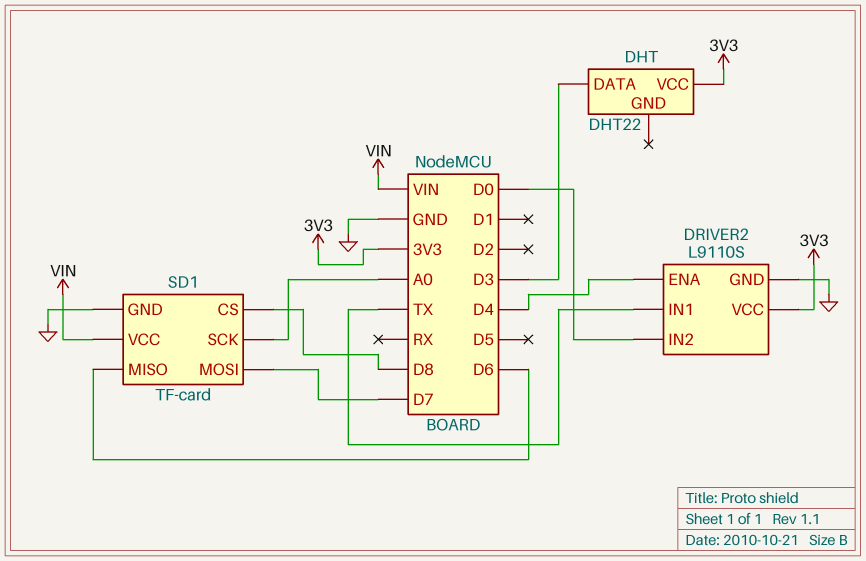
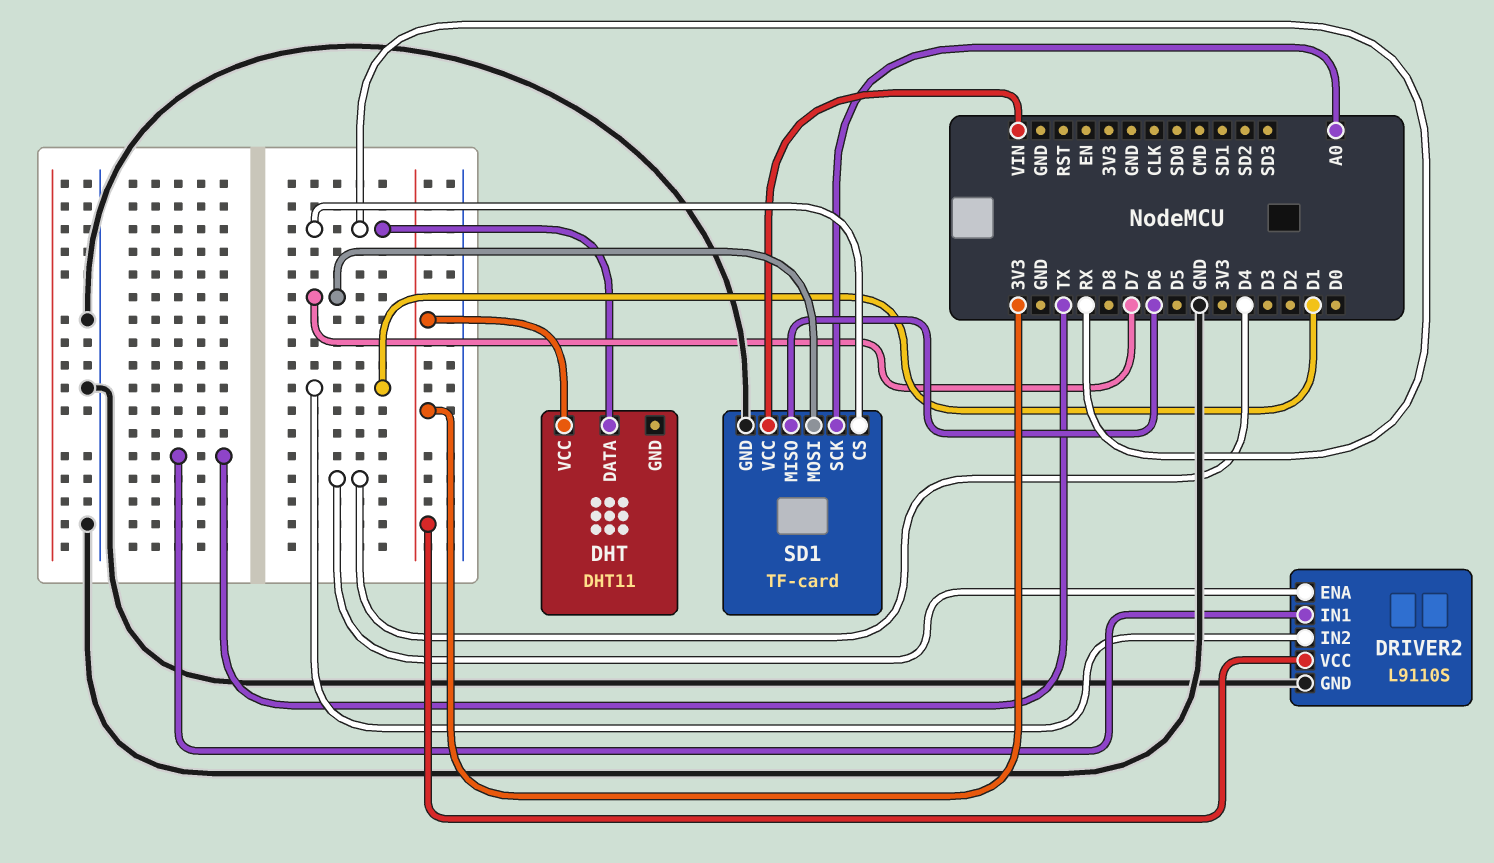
DHT: DHT22 -> DHT11
DHT pin DATA: D3 -> RX
DRIVER2 pin IN2: D0 -> D1
SD1 pin CS: D8 -> RX

